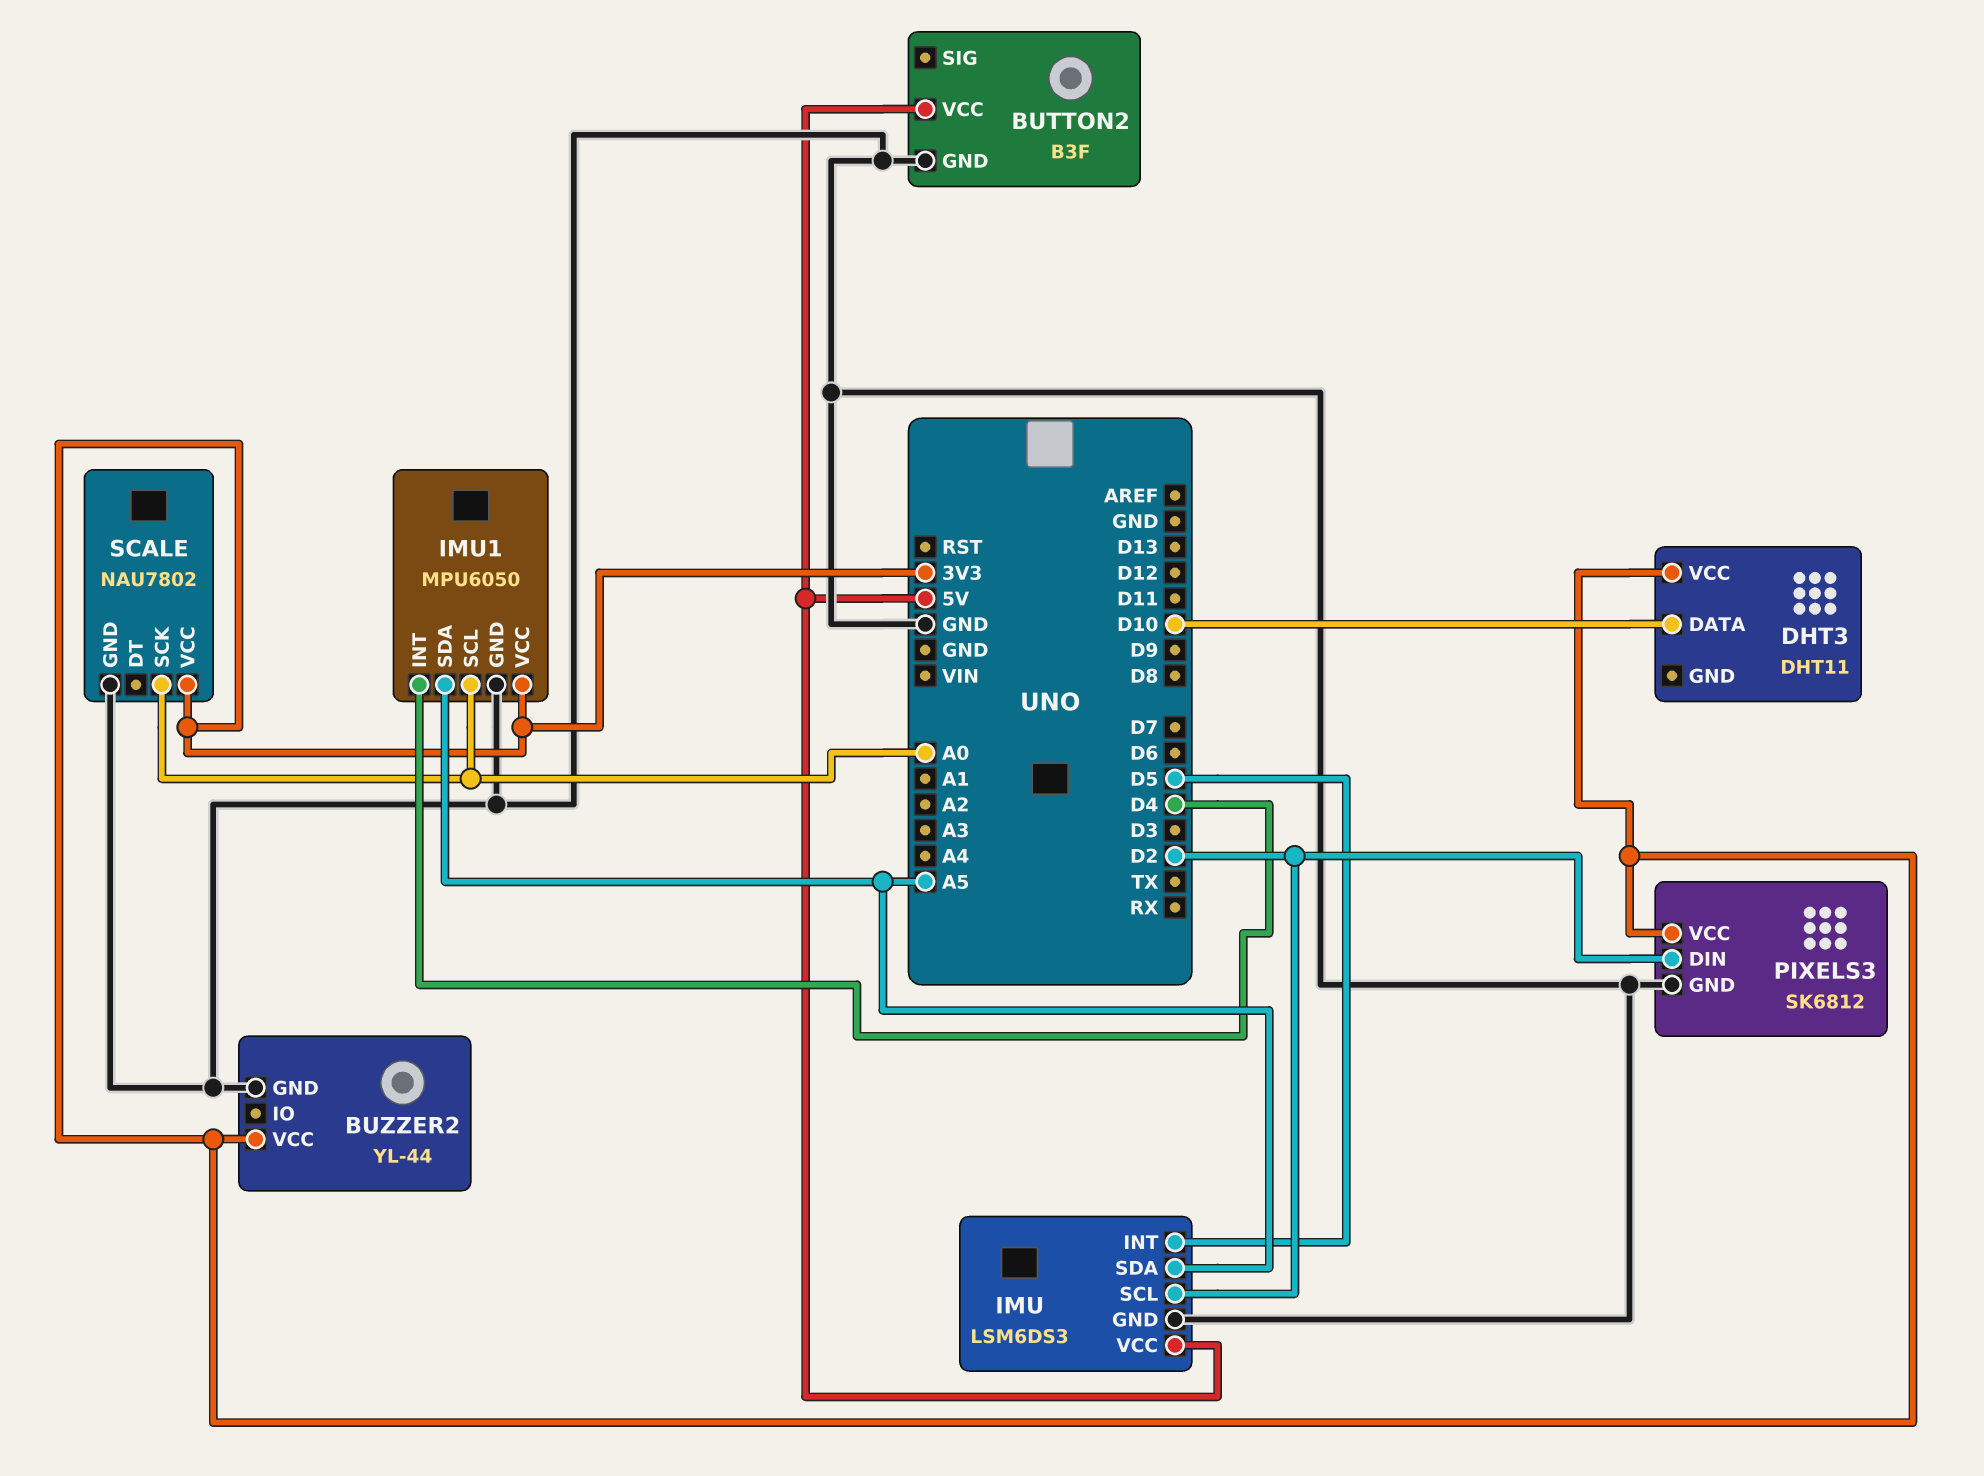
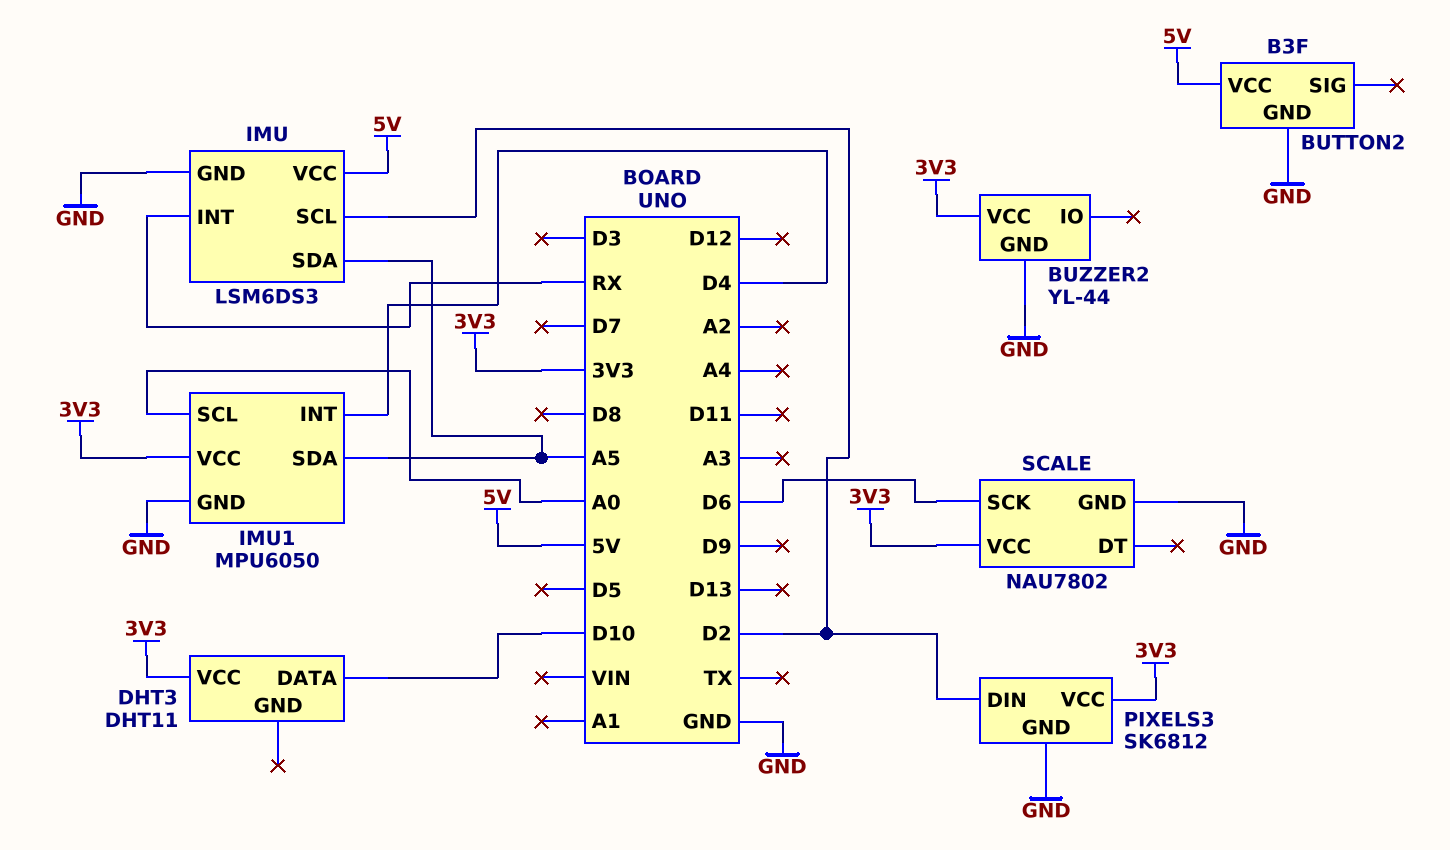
IMU pin INT: D5 -> RX
SCALE pin SCK: A0 -> D6

